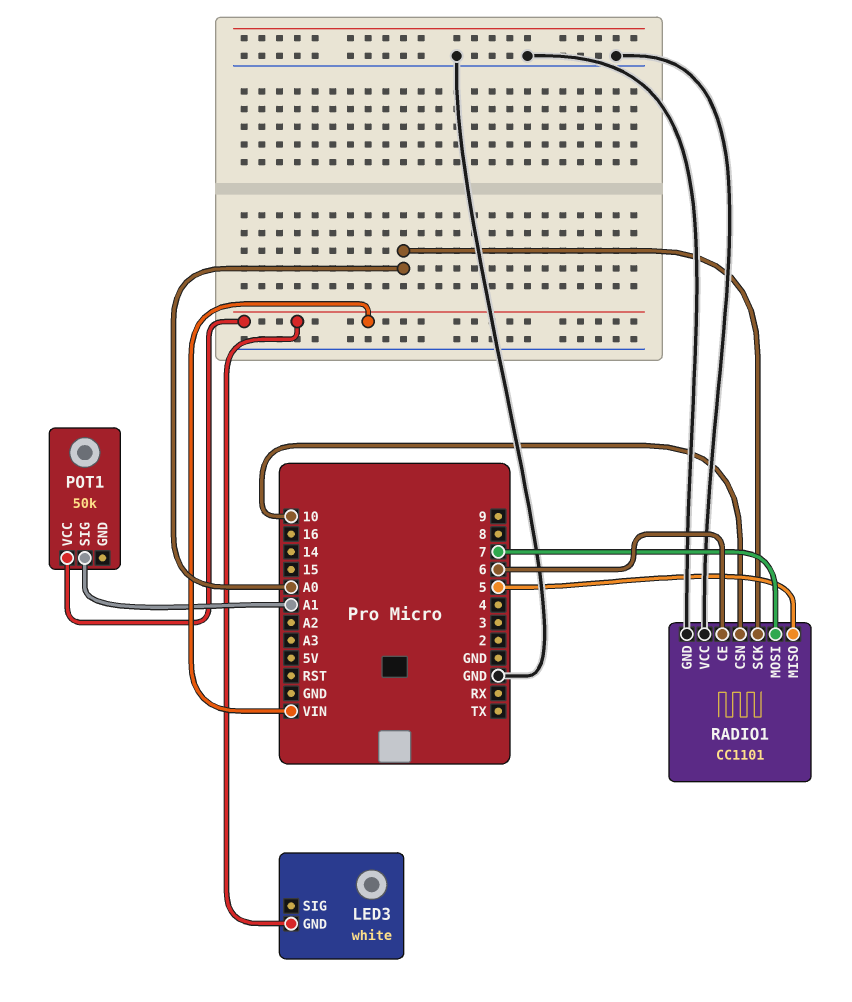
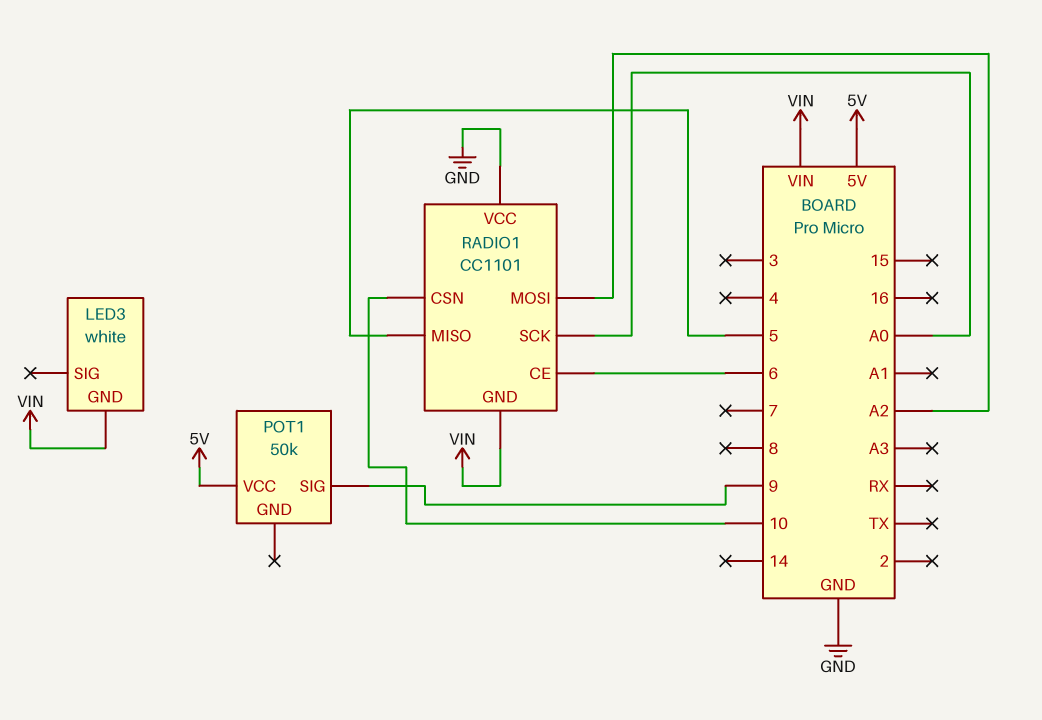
POT1 pin SIG: A1 -> 9
POT1 pin VCC: VIN -> 5V
RADIO1 pin GND: GND -> VIN
RADIO1 pin MOSI: 7 -> A2

